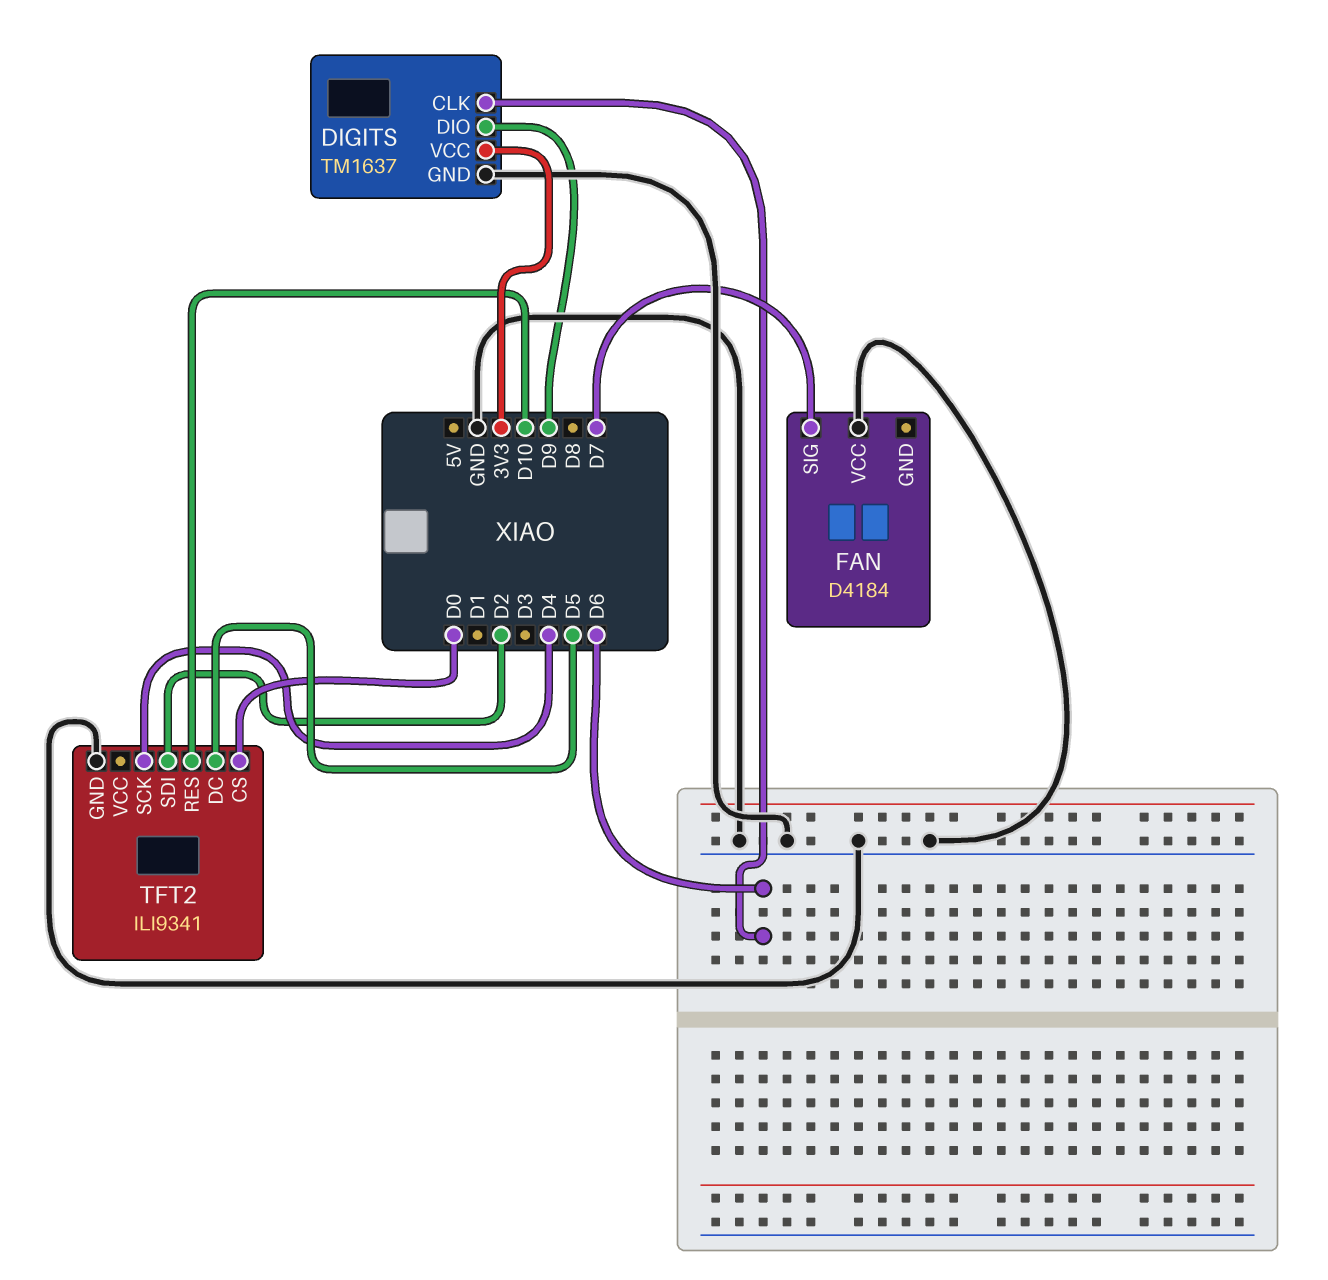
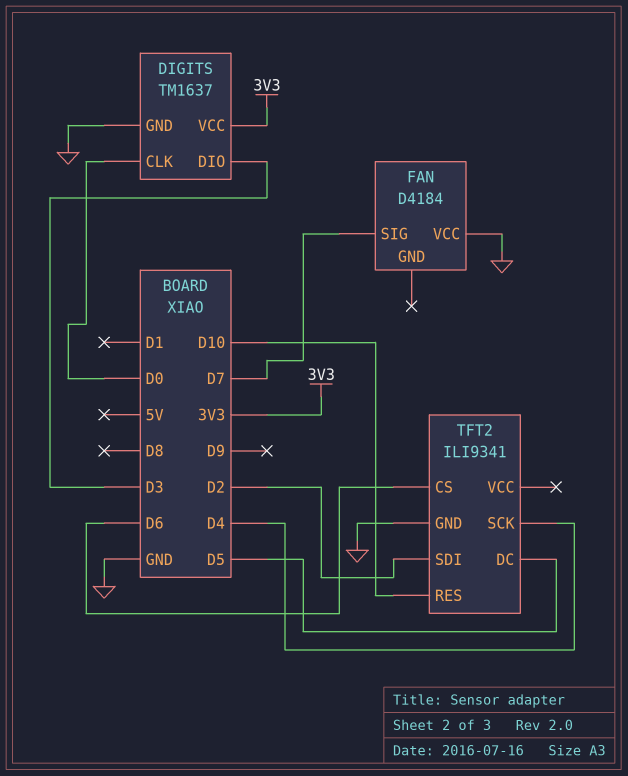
DIGITS pin CLK: D6 -> D0
DIGITS pin DIO: D9 -> D3
TFT2 pin CS: D0 -> D6

